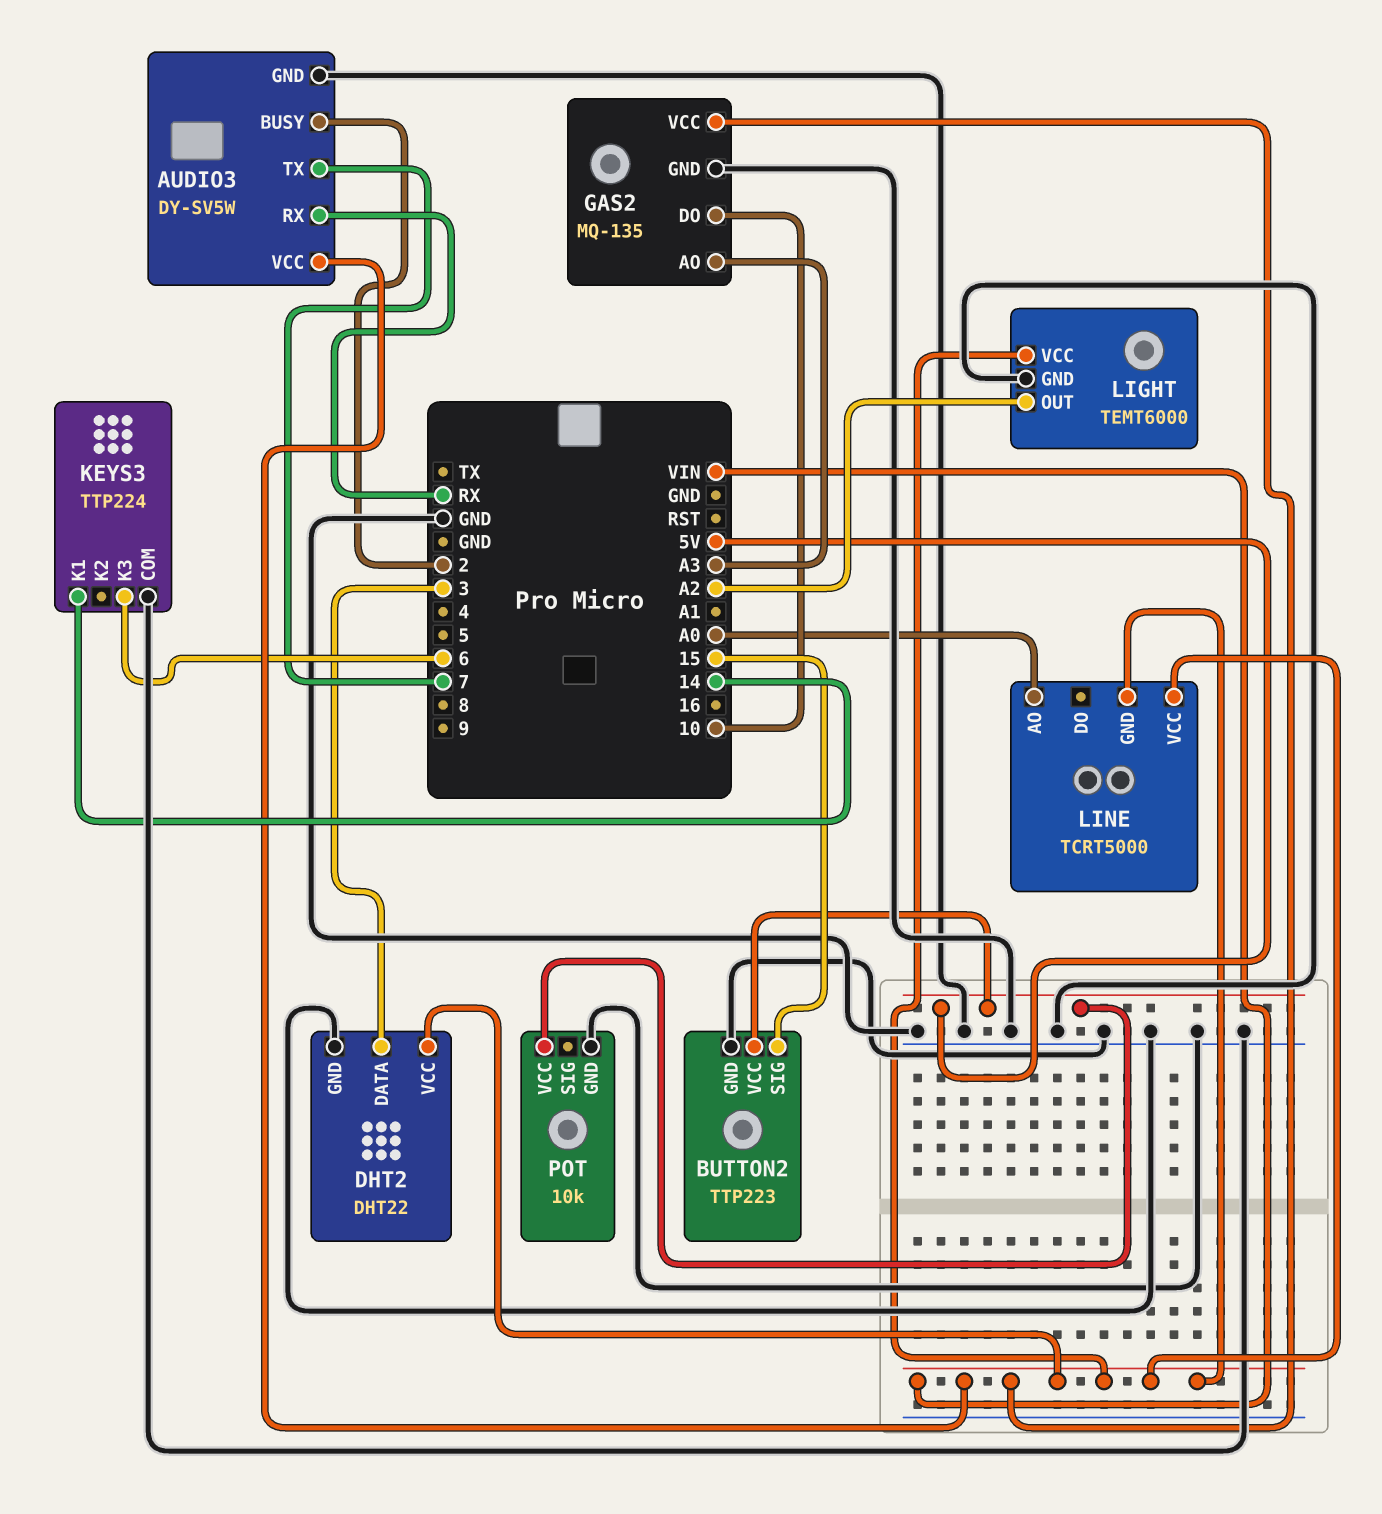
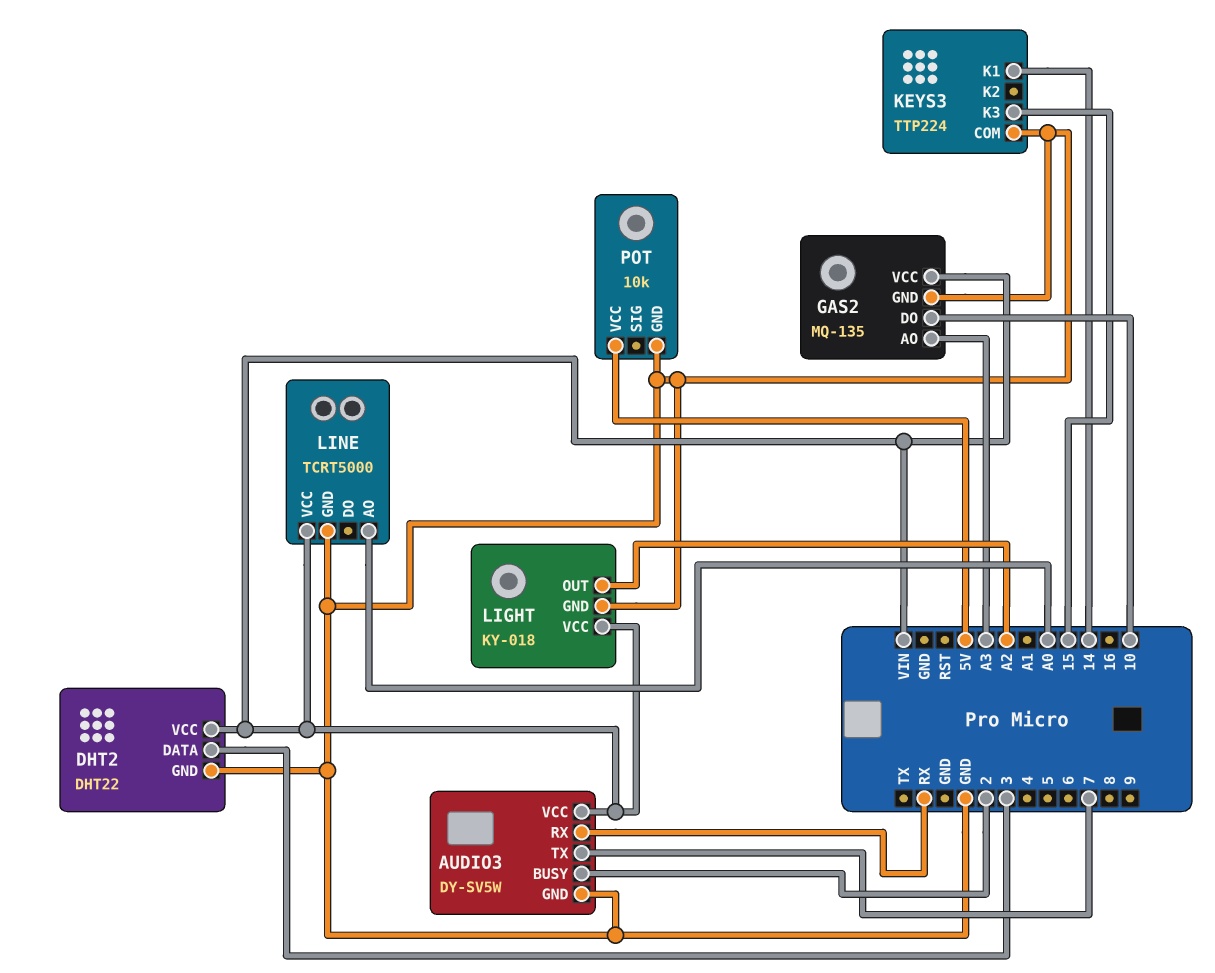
BUTTON2: TTP223 -> none
BUTTON2 pin GND: GND -> none
BUTTON2 pin SIG: 15 -> none
BUTTON2 pin VCC: 5V -> none
KEYS3 pin K3: 6 -> 15
LIGHT: TEMT6000 -> KY-018
LINE pin GND: VIN -> GND

